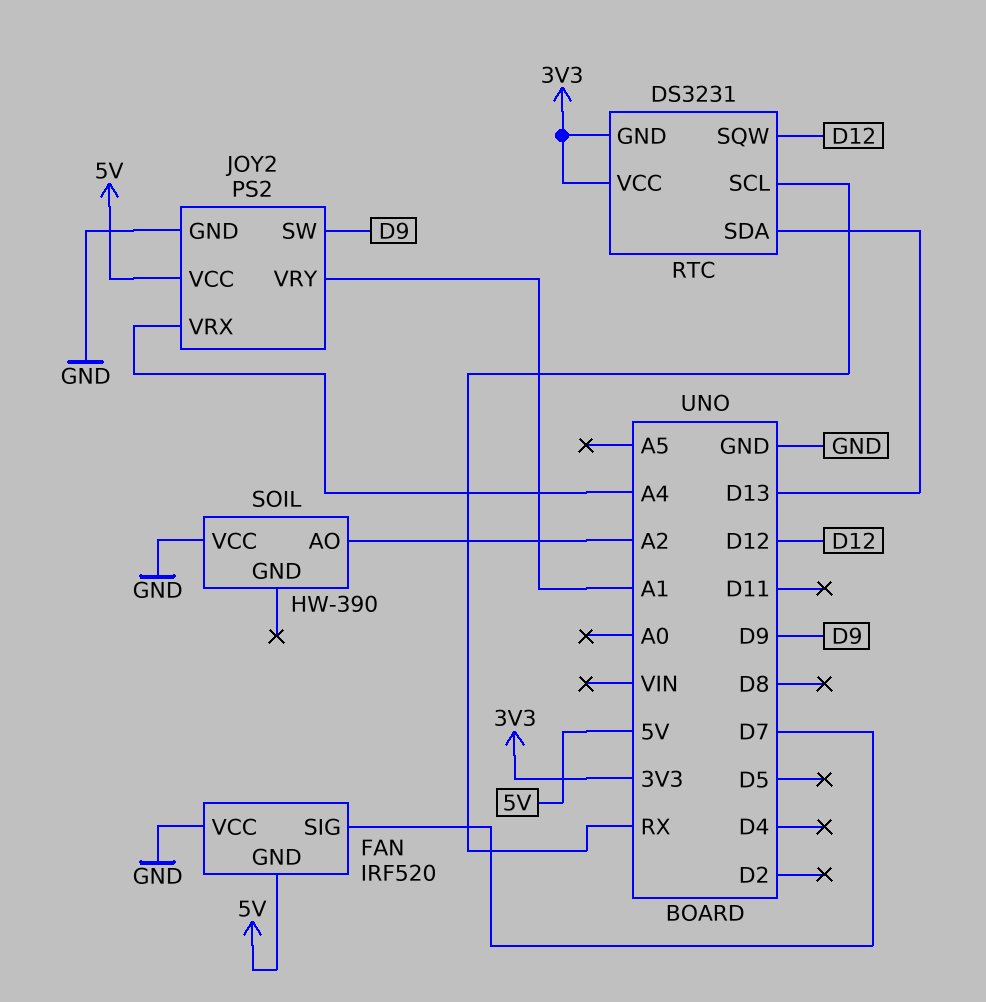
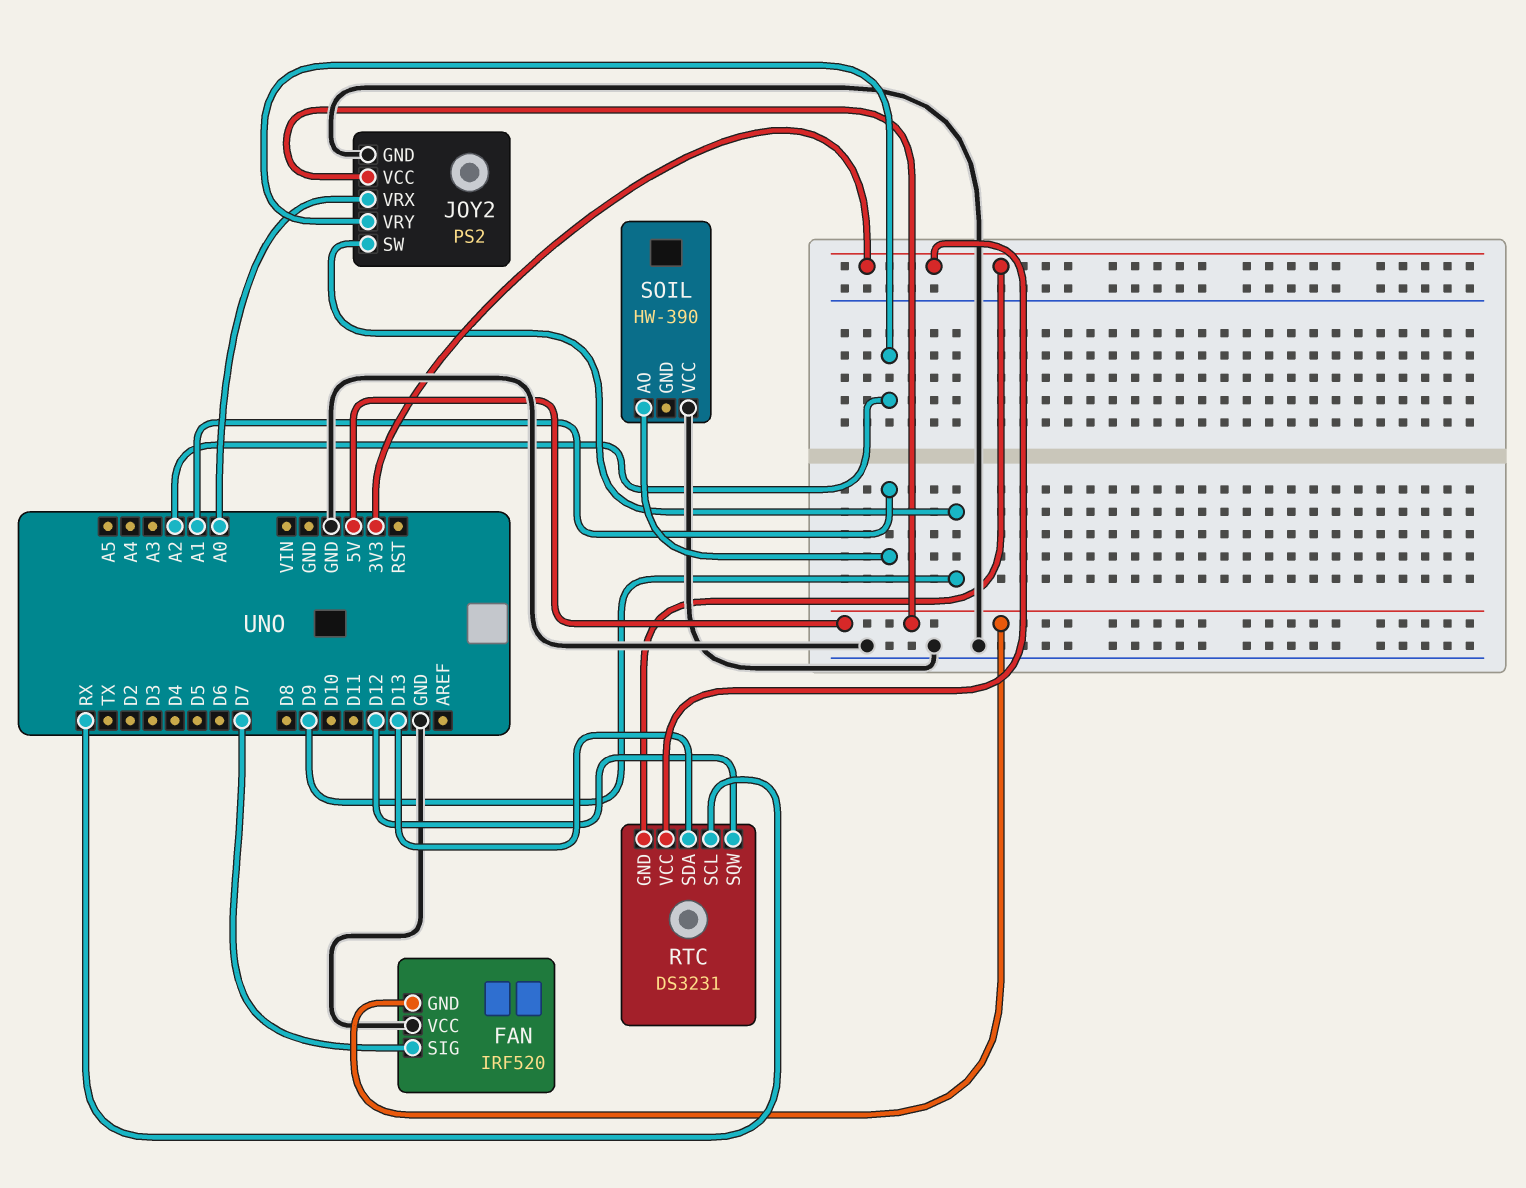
JOY2 pin VRX: A4 -> A0
JOY2 pin VRY: A1 -> A2
SOIL pin AO: A2 -> A1

